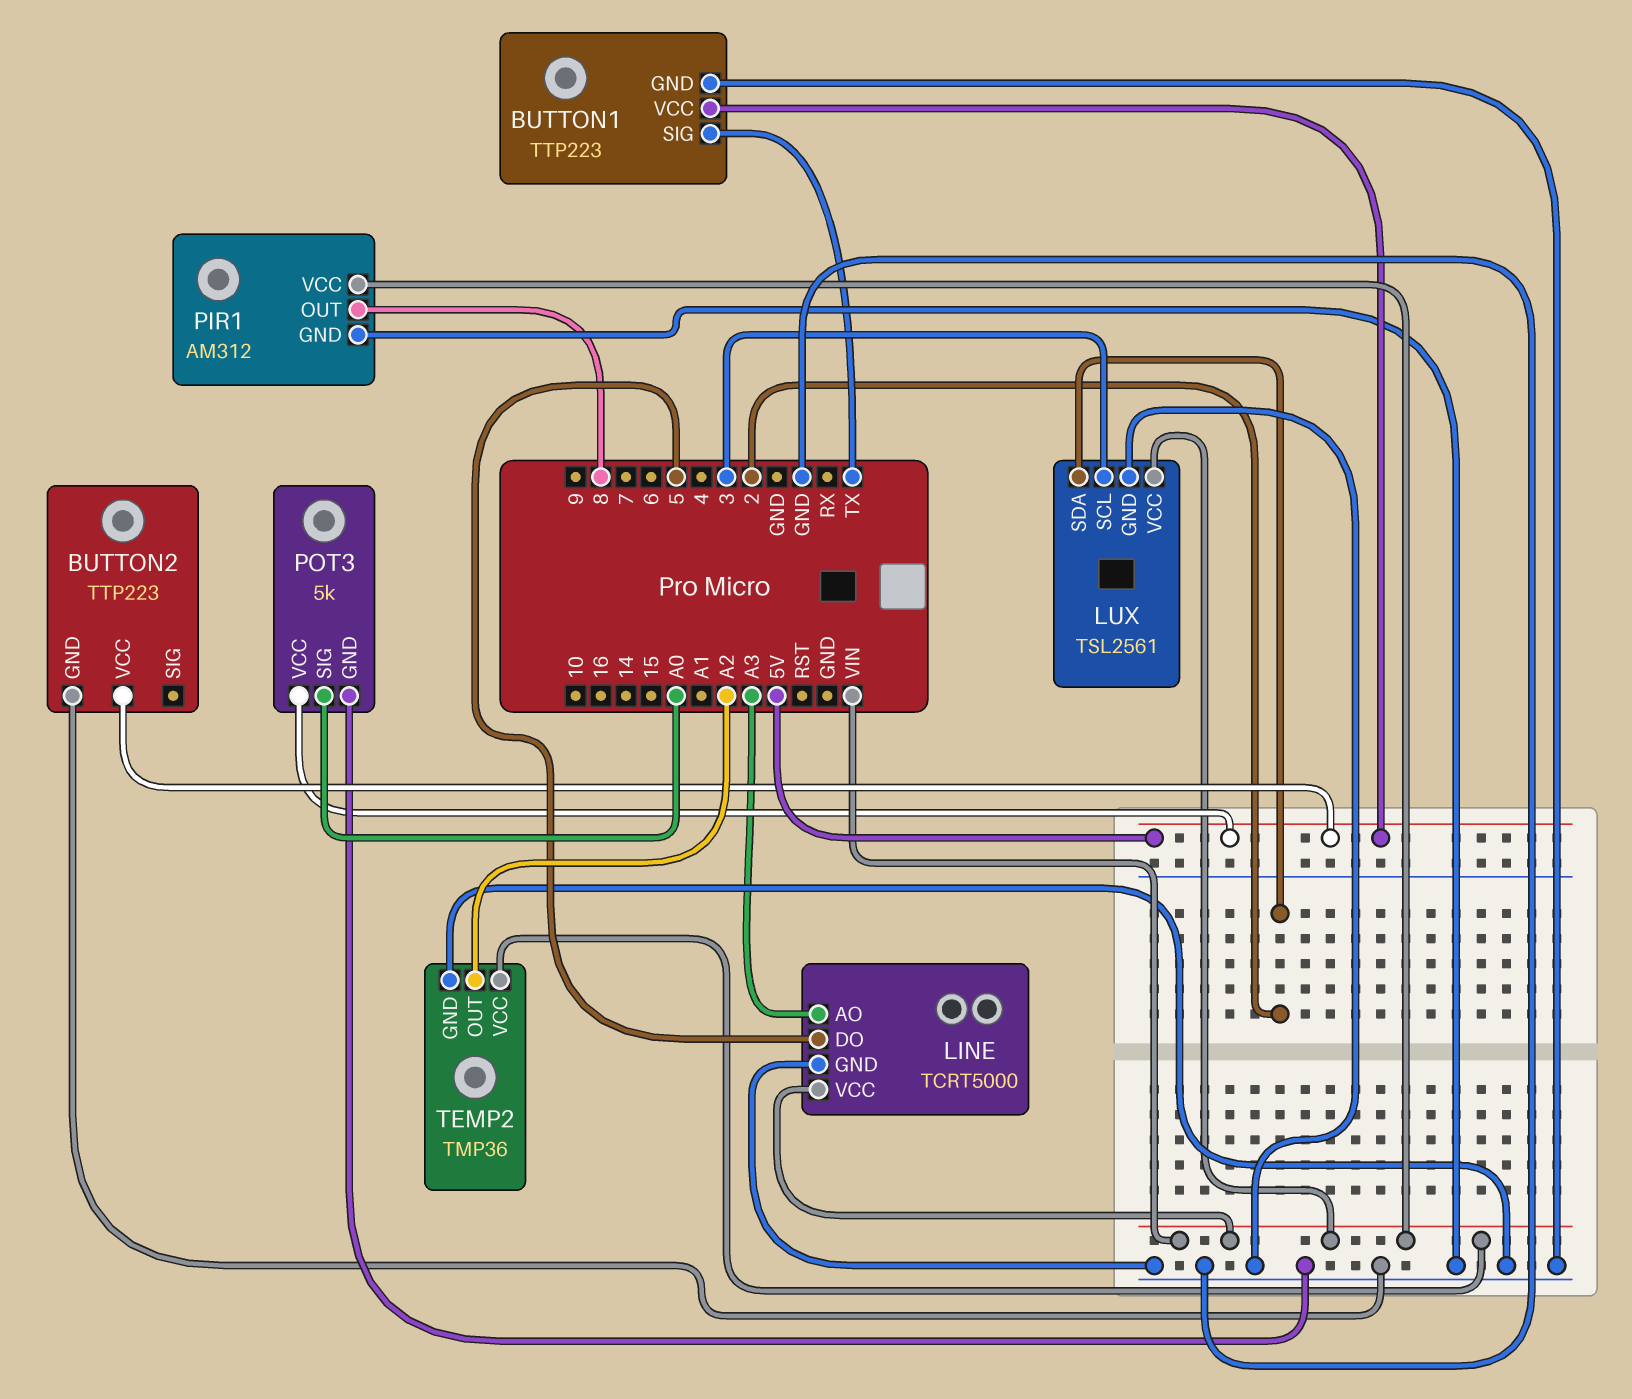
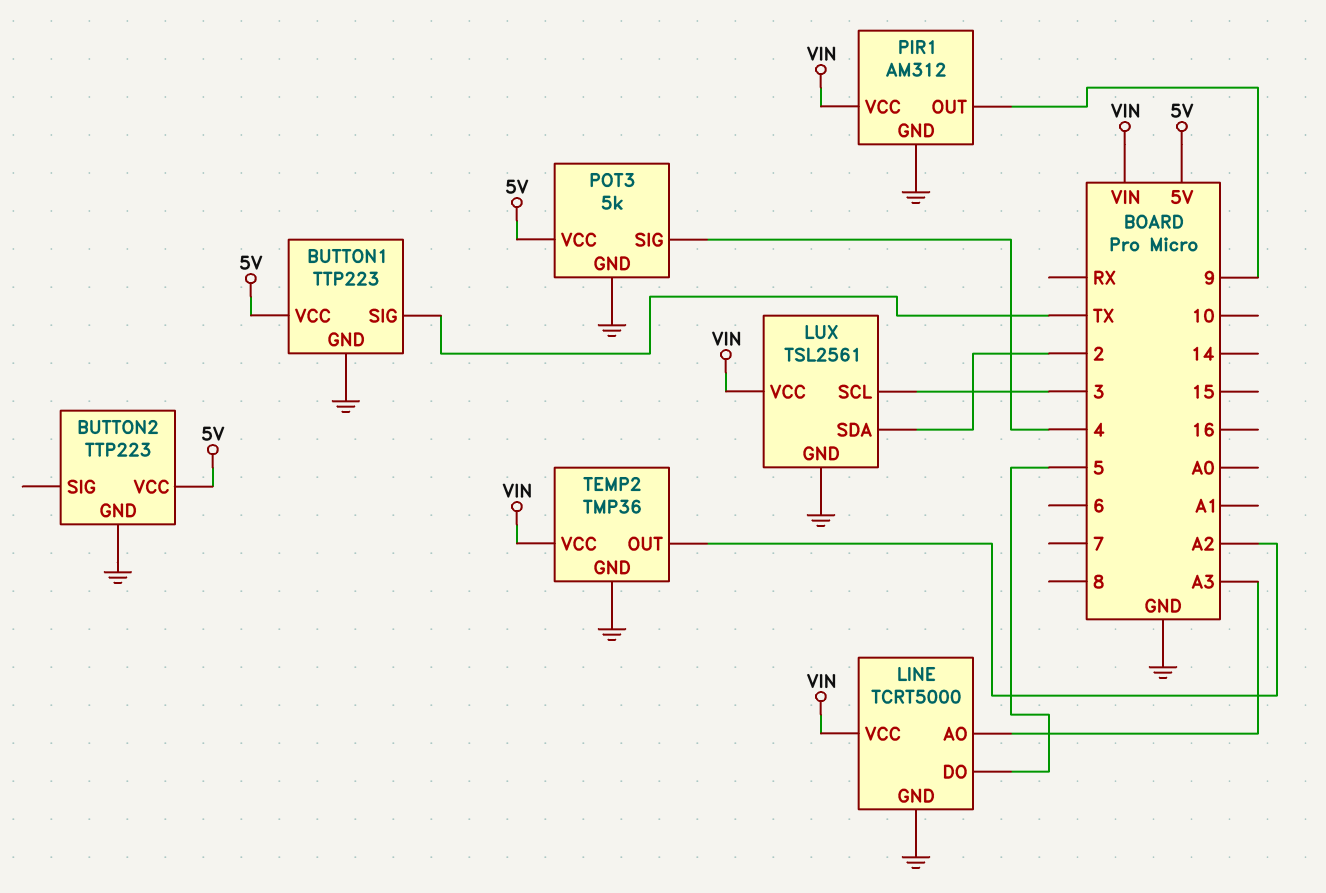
PIR1 pin OUT: 8 -> 9
POT3 pin SIG: A0 -> 4

